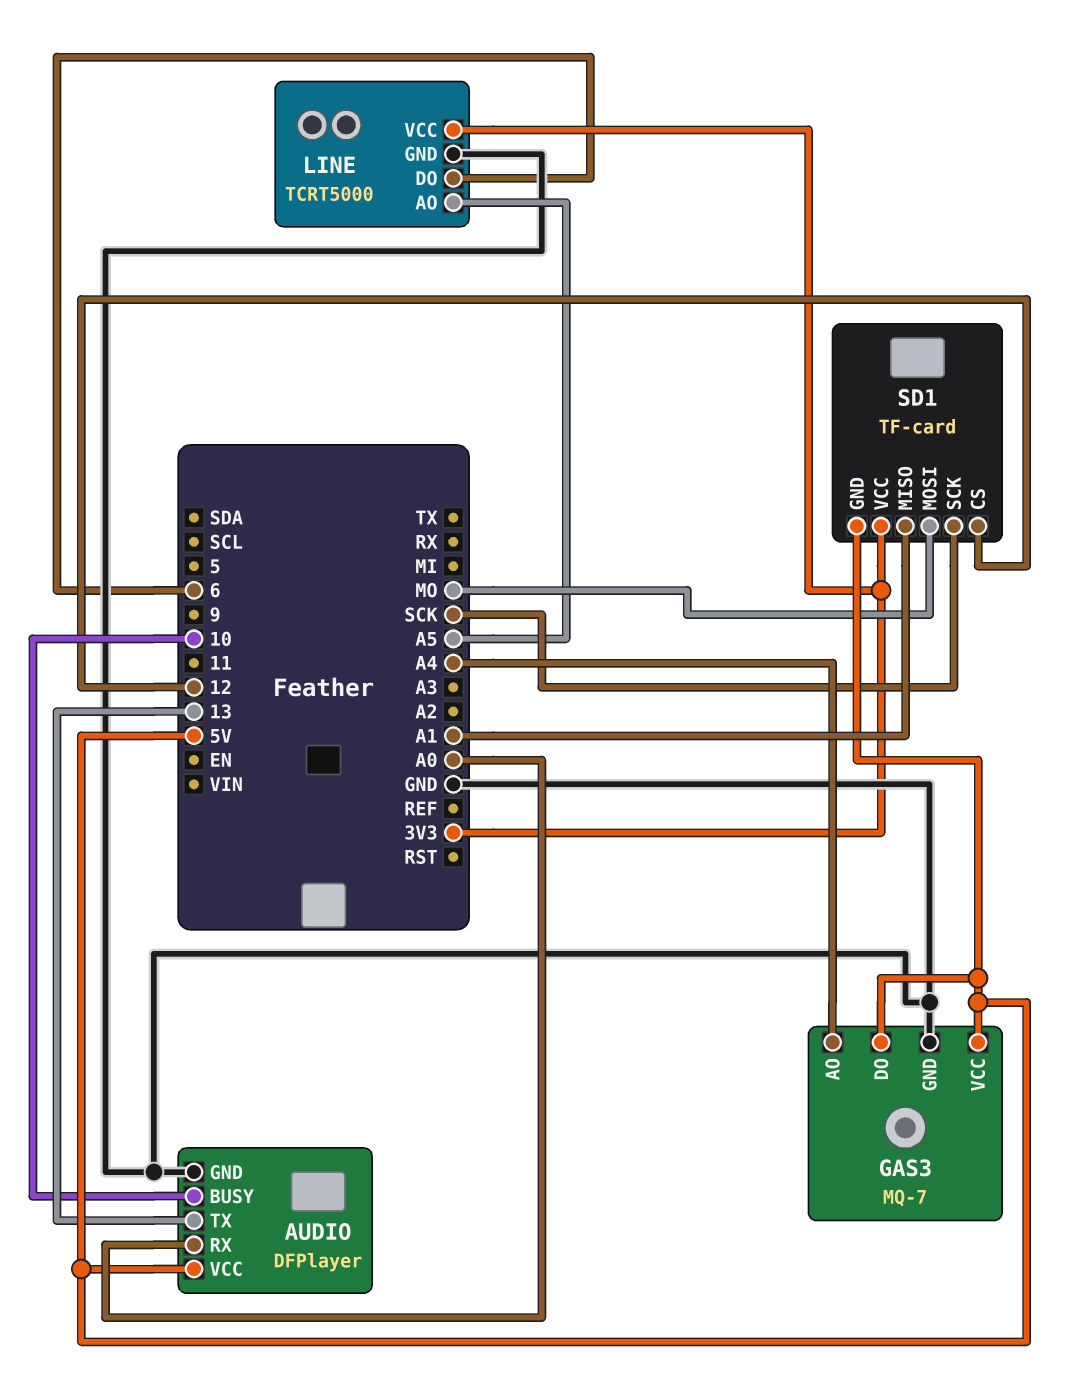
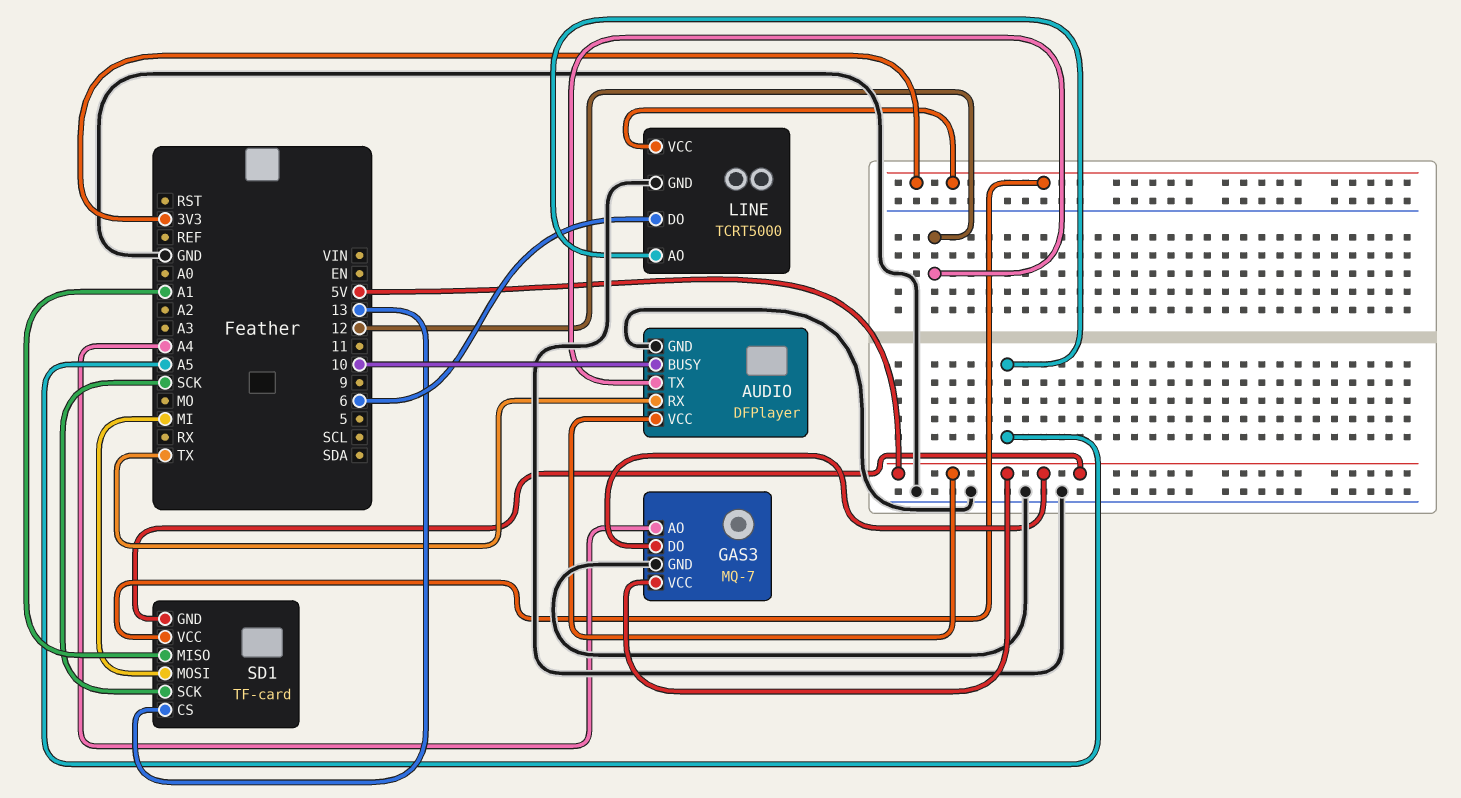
AUDIO pin RX: A0 -> TX
AUDIO pin TX: 13 -> 12
SD1 pin CS: 12 -> 13
SD1 pin MOSI: MO -> MI

